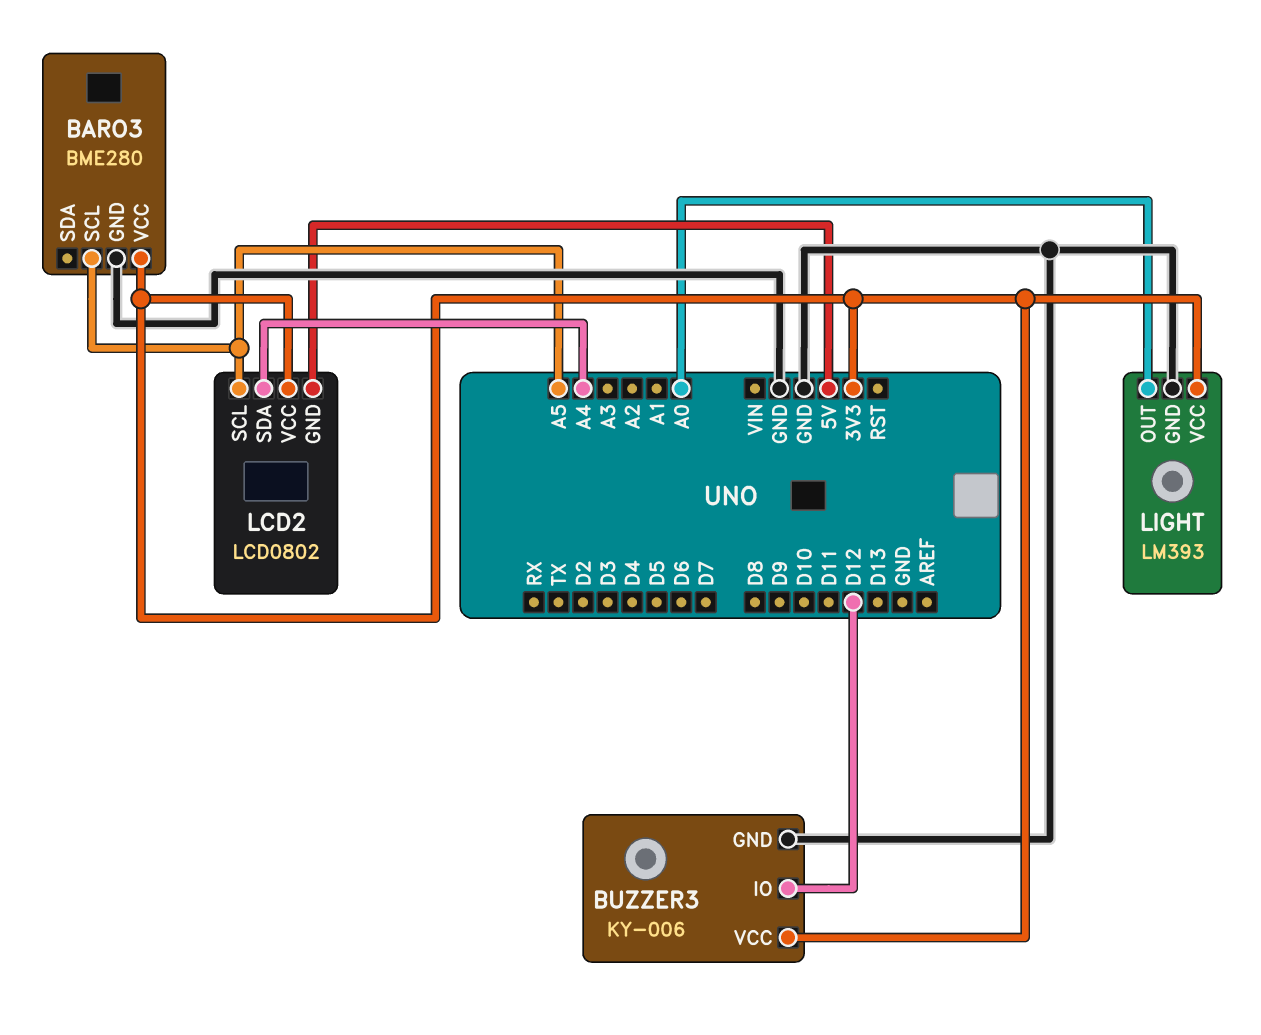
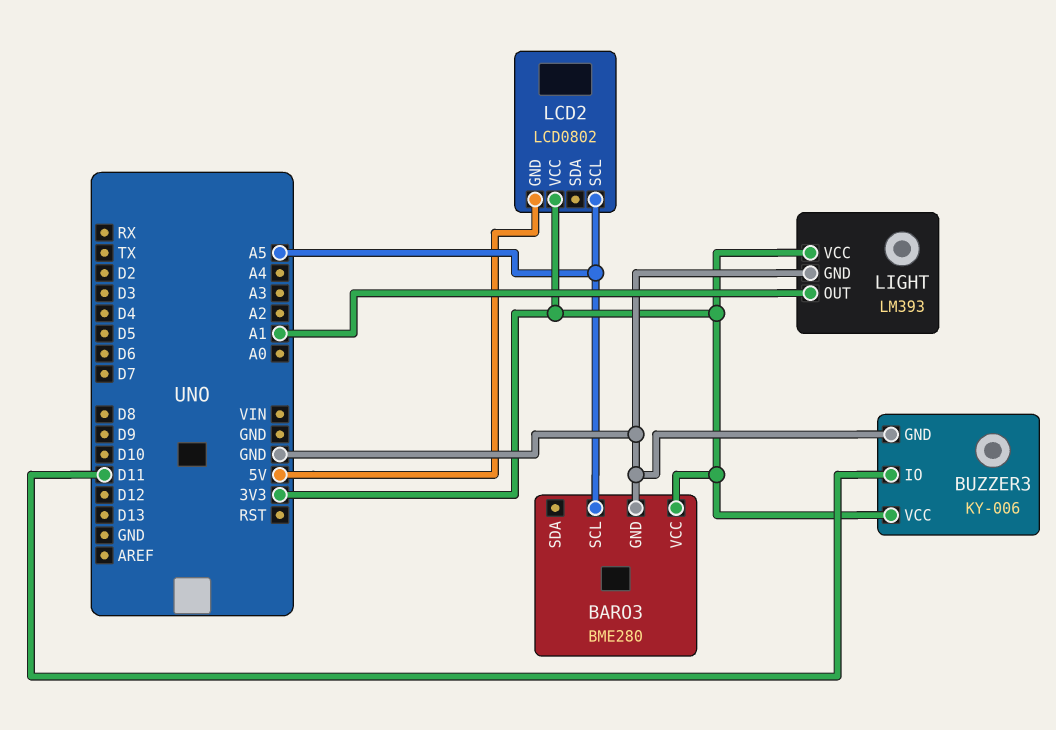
BUZZER3 pin IO: D12 -> D11
LCD2 pin SDA: A4 -> none
LIGHT pin OUT: A0 -> A1

